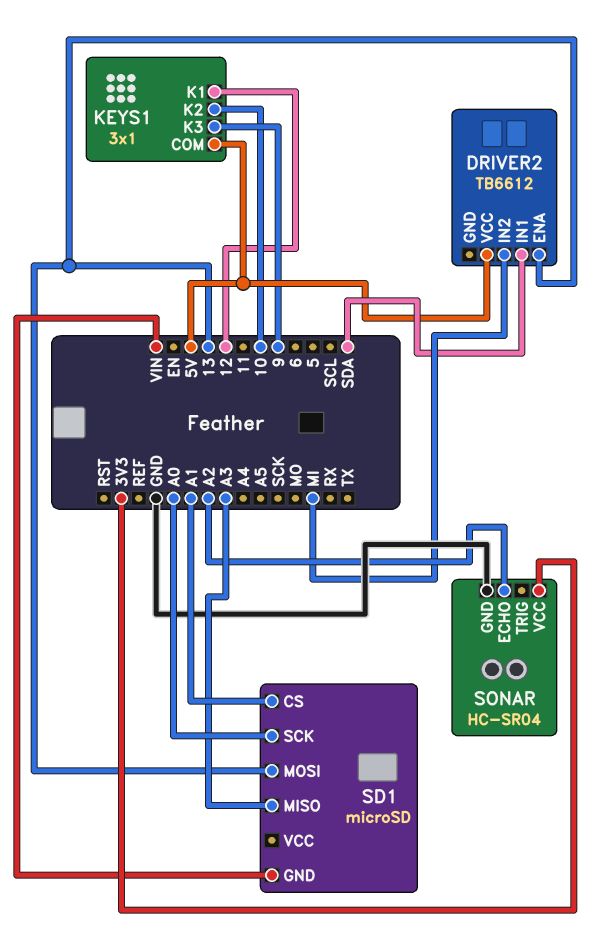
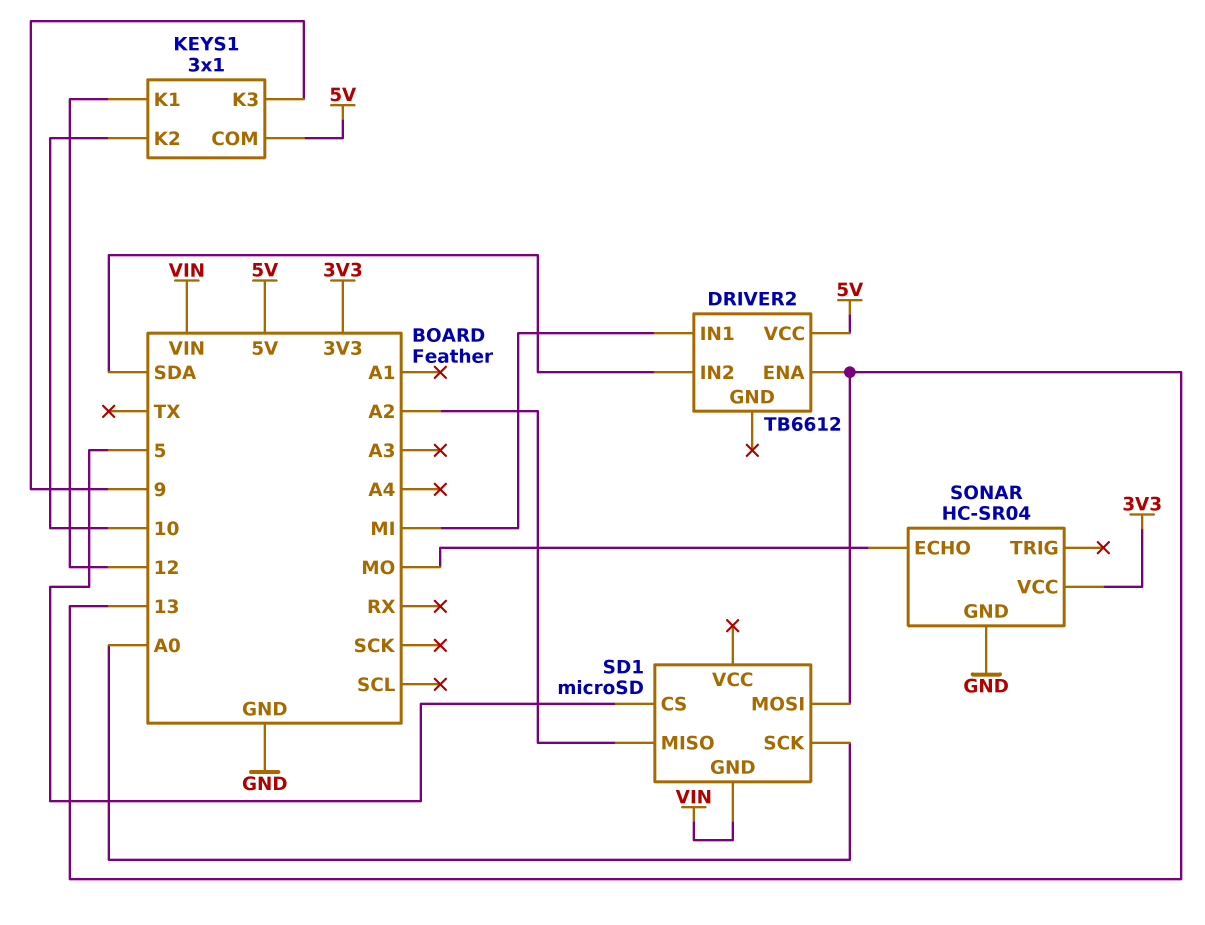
DRIVER2 pin IN1: SDA -> MI
DRIVER2 pin IN2: MI -> SDA
SD1 pin CS: A1 -> 5
SD1 pin MISO: A3 -> A2
SONAR pin ECHO: A2 -> MO

